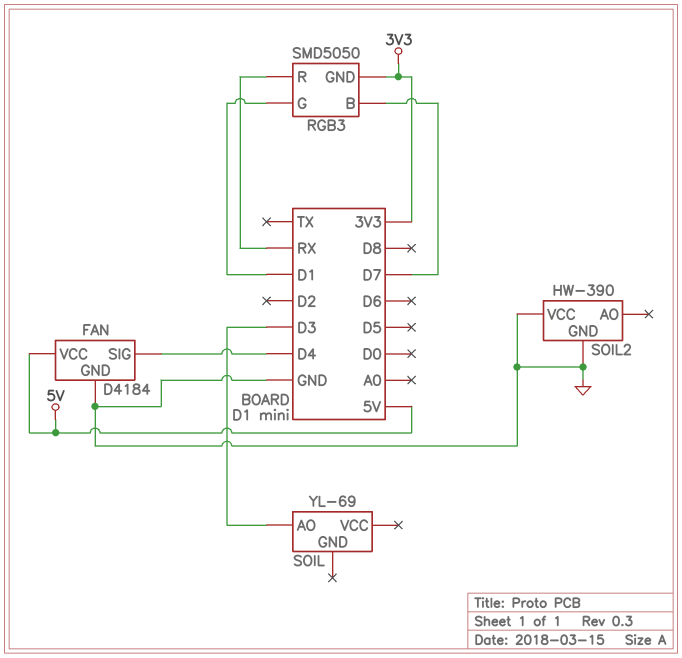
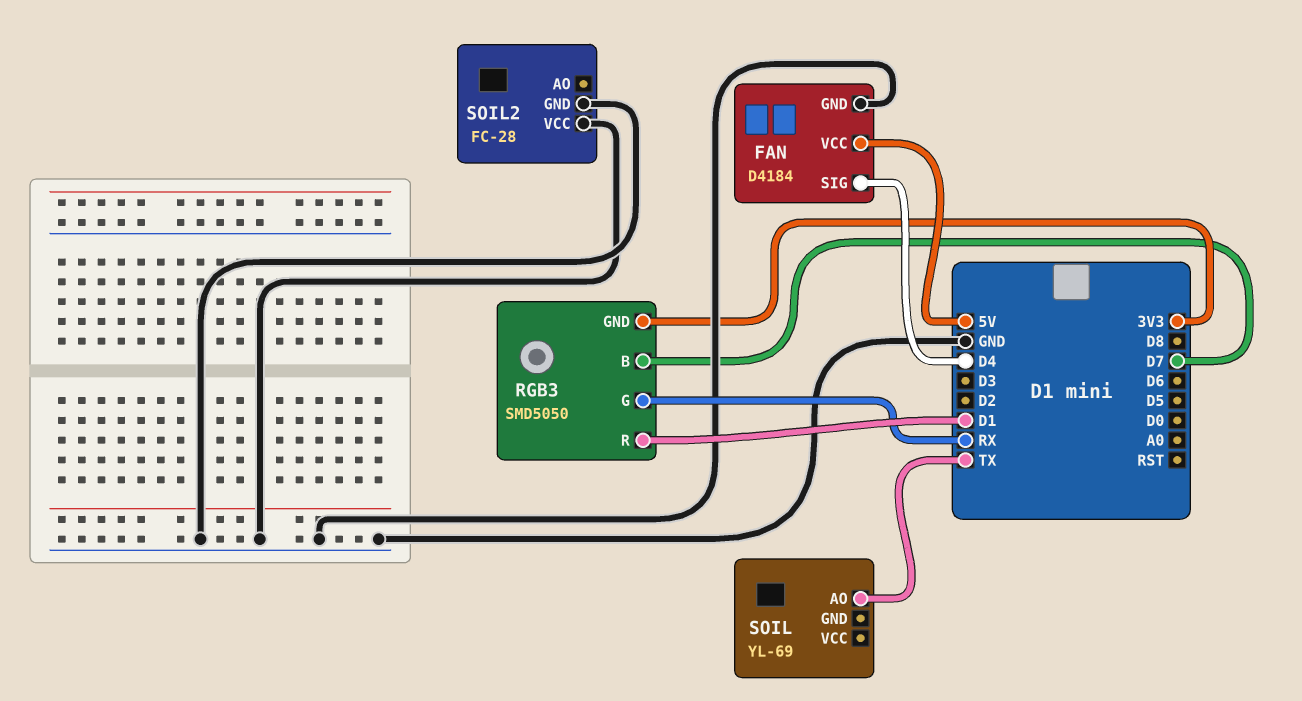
RGB3 pin G: D1 -> RX
RGB3 pin R: RX -> D1
SOIL pin AO: D3 -> TX
SOIL2: HW-390 -> FC-28

